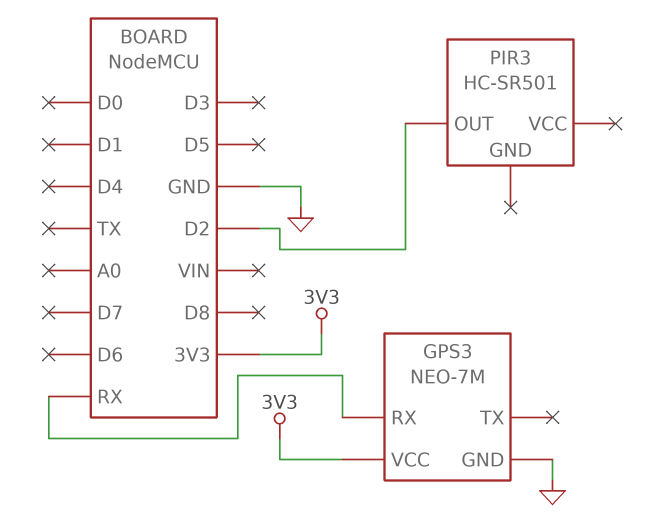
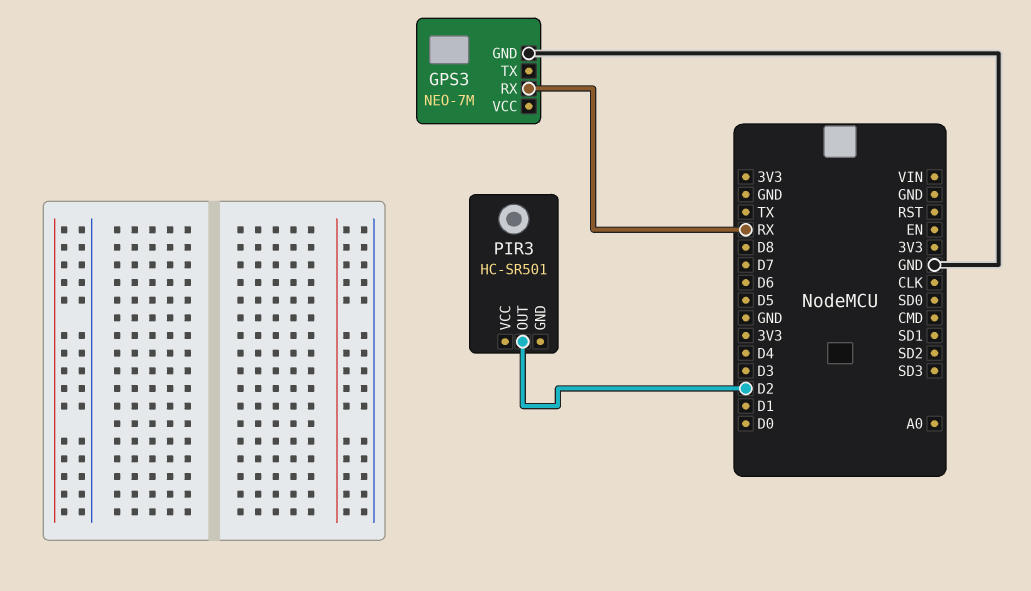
GPS3 pin VCC: 3V3 -> none

